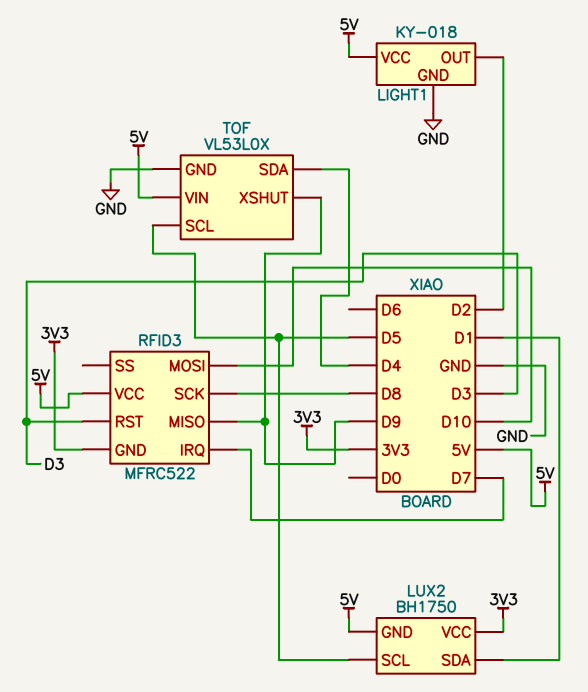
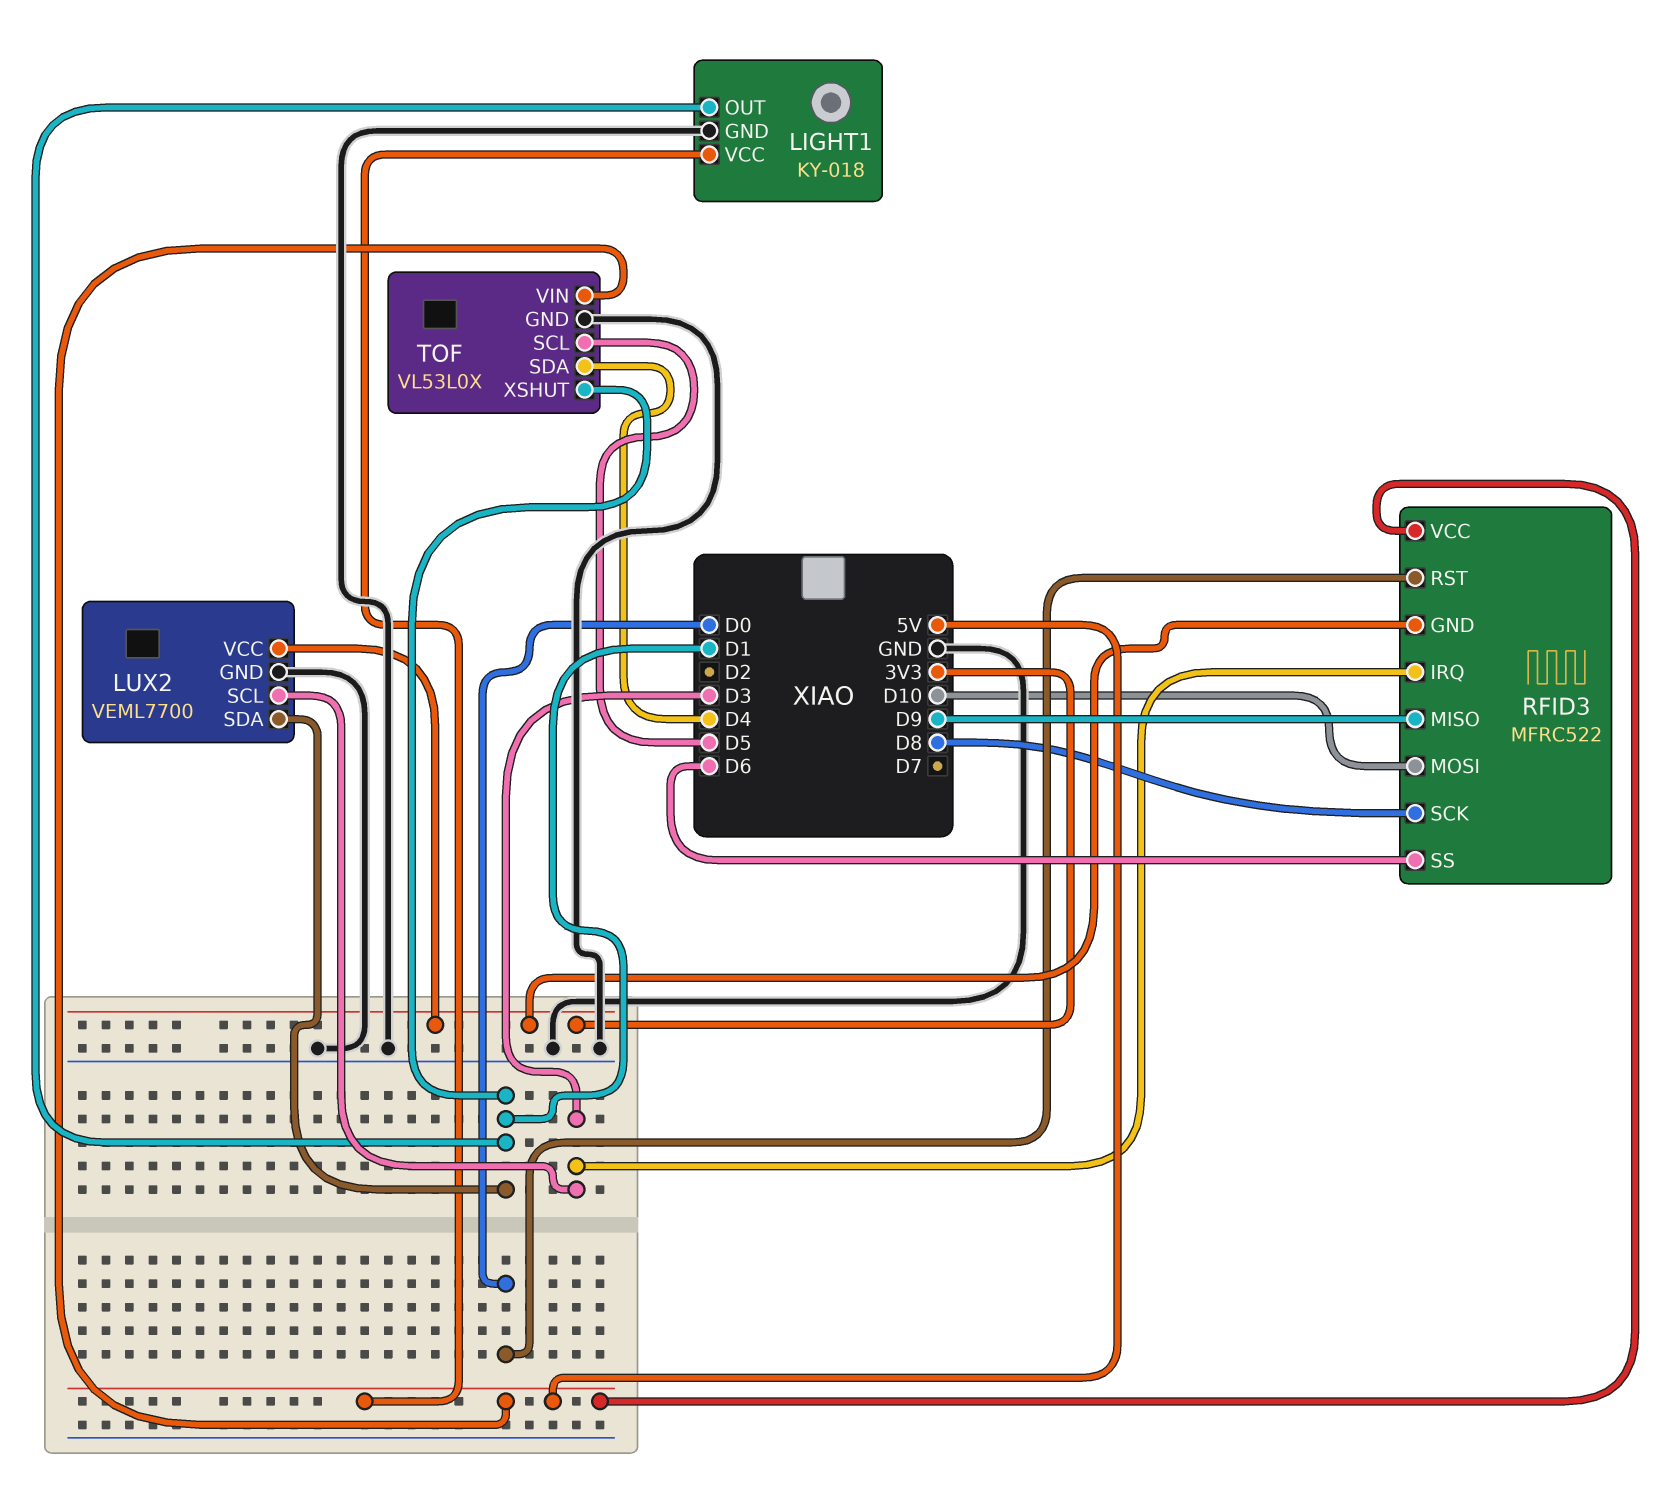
LIGHT1 pin OUT: D2 -> D1
LUX2: BH1750 -> VEML7700
LUX2 pin GND: 5V -> GND
LUX2 pin SCL: D5 -> D3
RFID3 pin IRQ: D7 -> D3
RFID3 pin RST: D3 -> D0
RFID3 pin SS: none -> D6
TOF pin XSHUT: D9 -> D1

